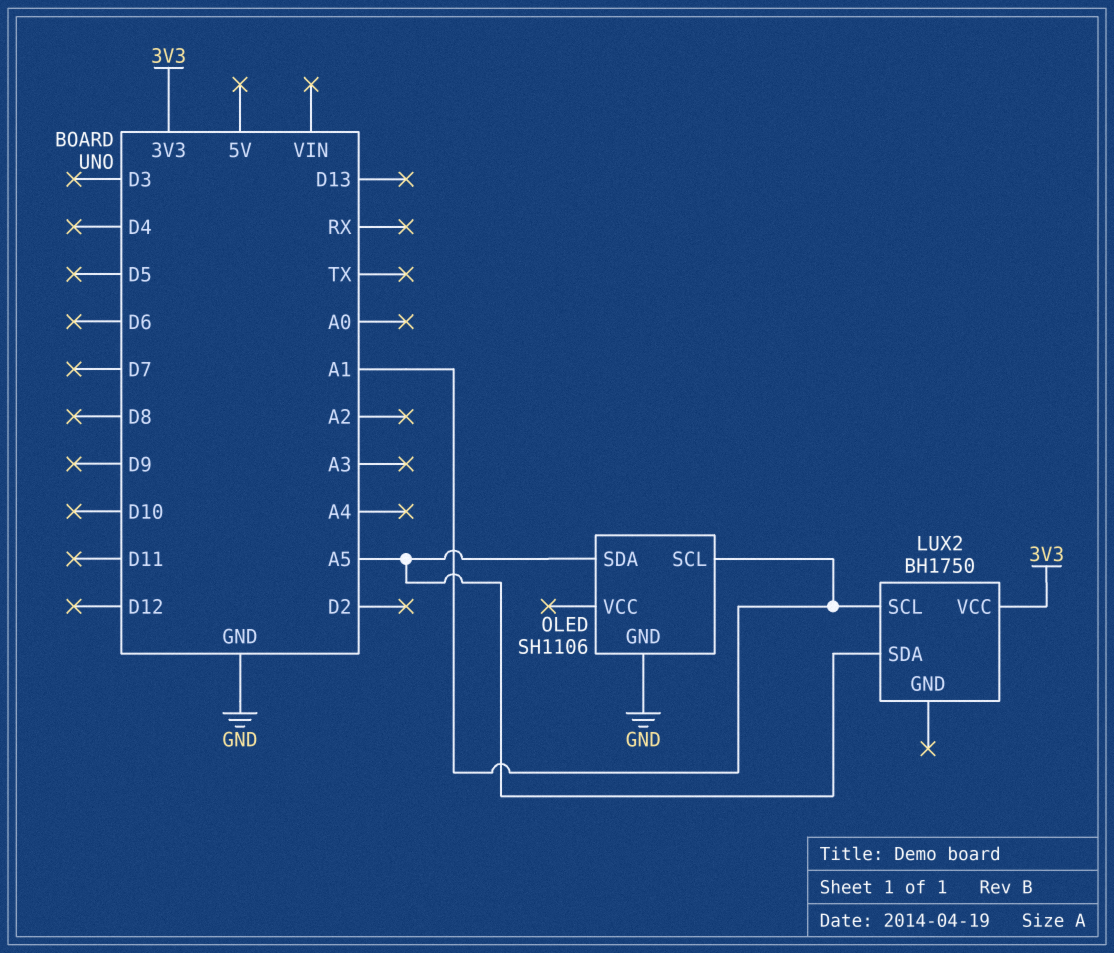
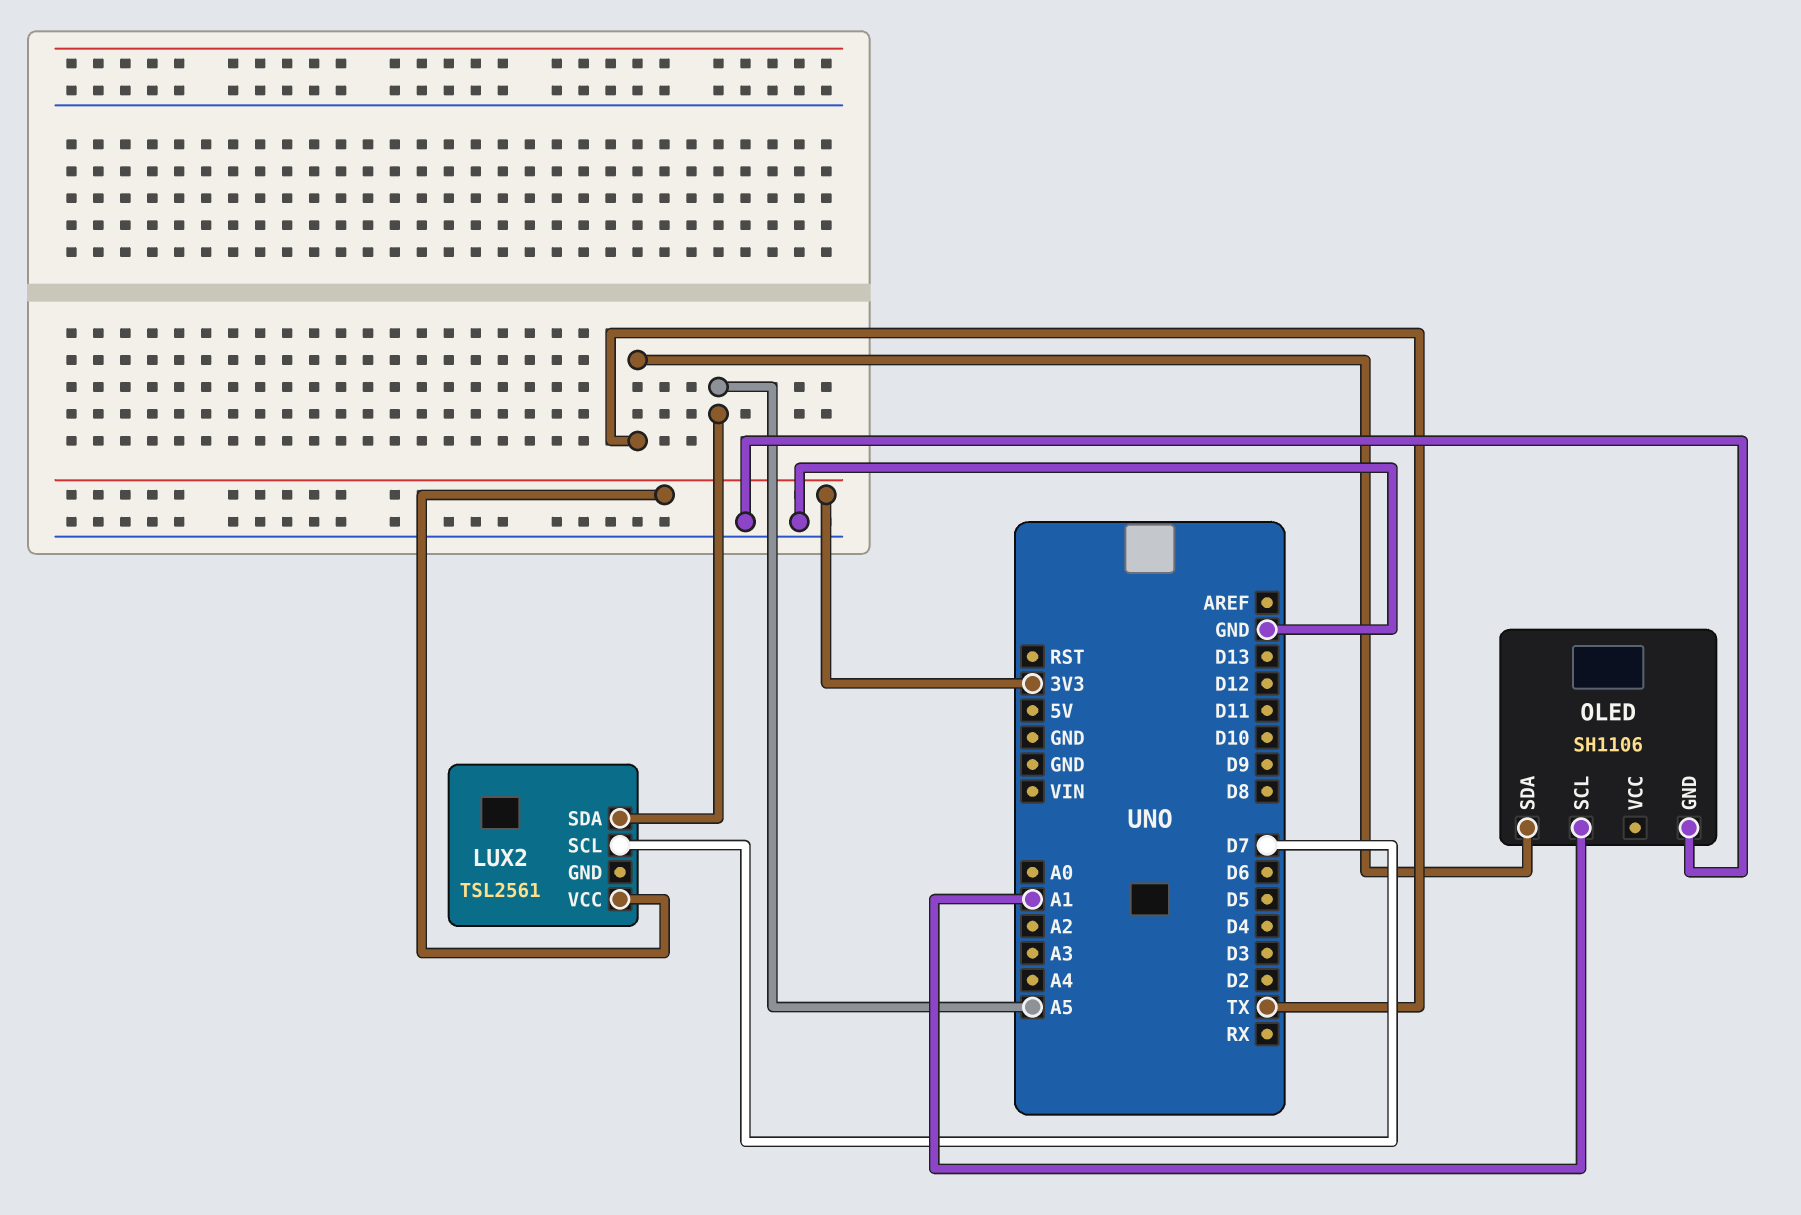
LUX2: BH1750 -> TSL2561
LUX2 pin SCL: A1 -> D7
OLED pin SDA: A5 -> TX

